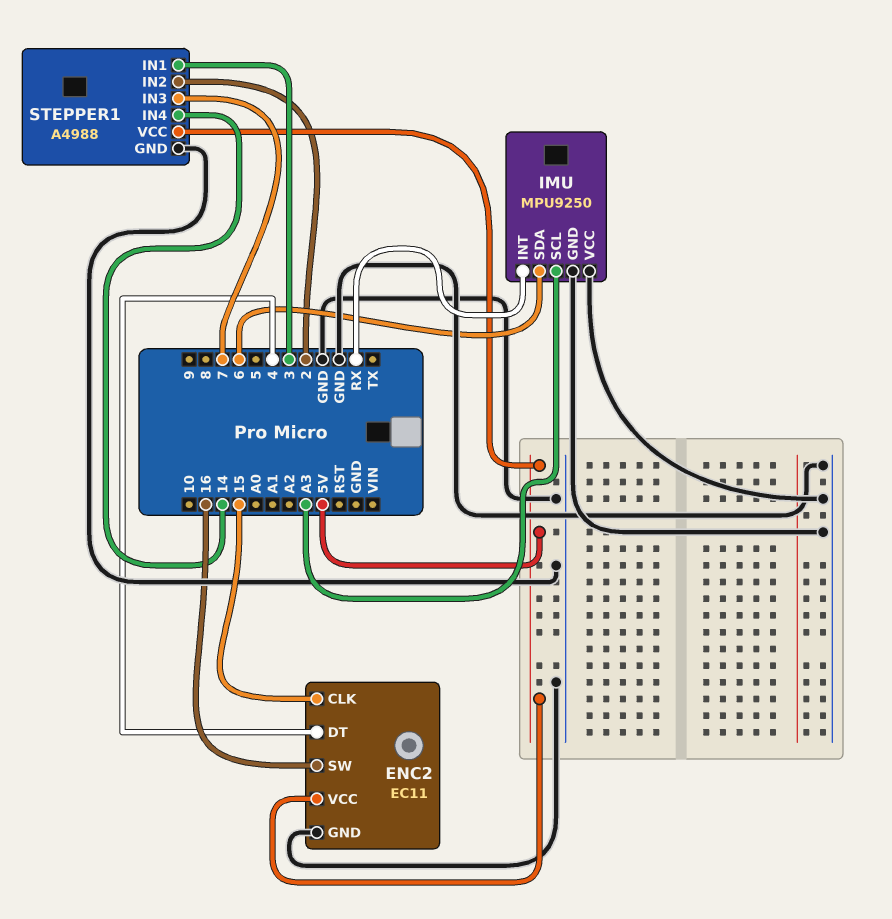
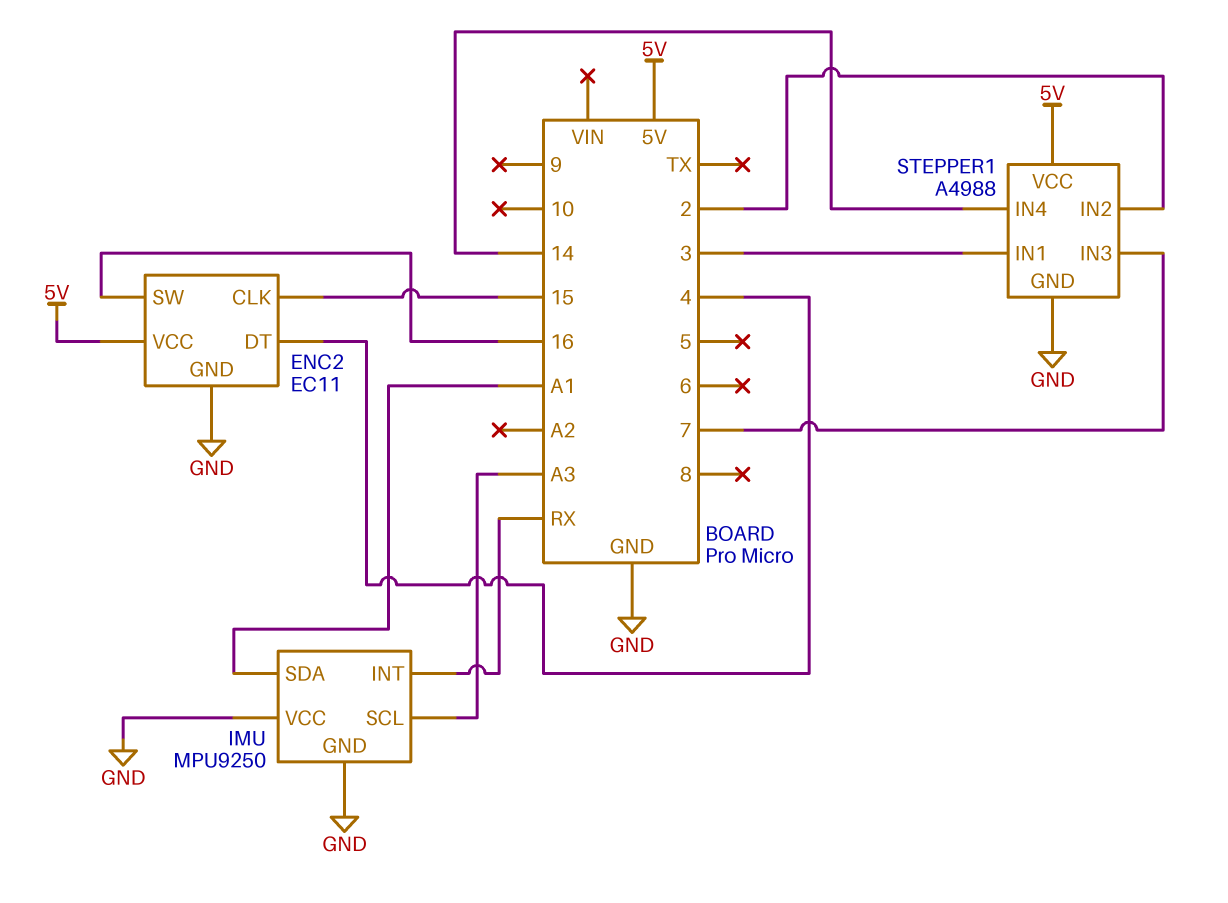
IMU pin SDA: 6 -> A1

